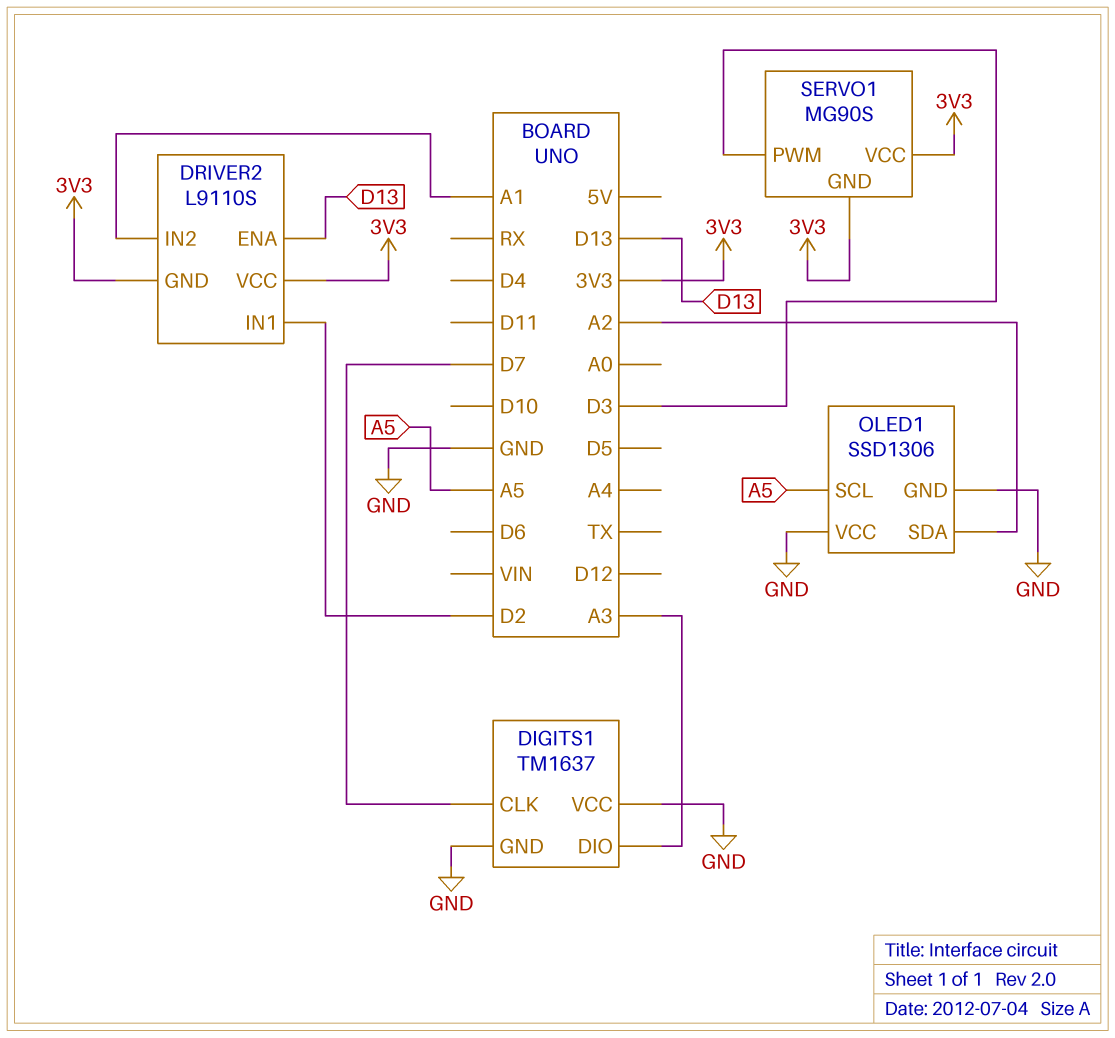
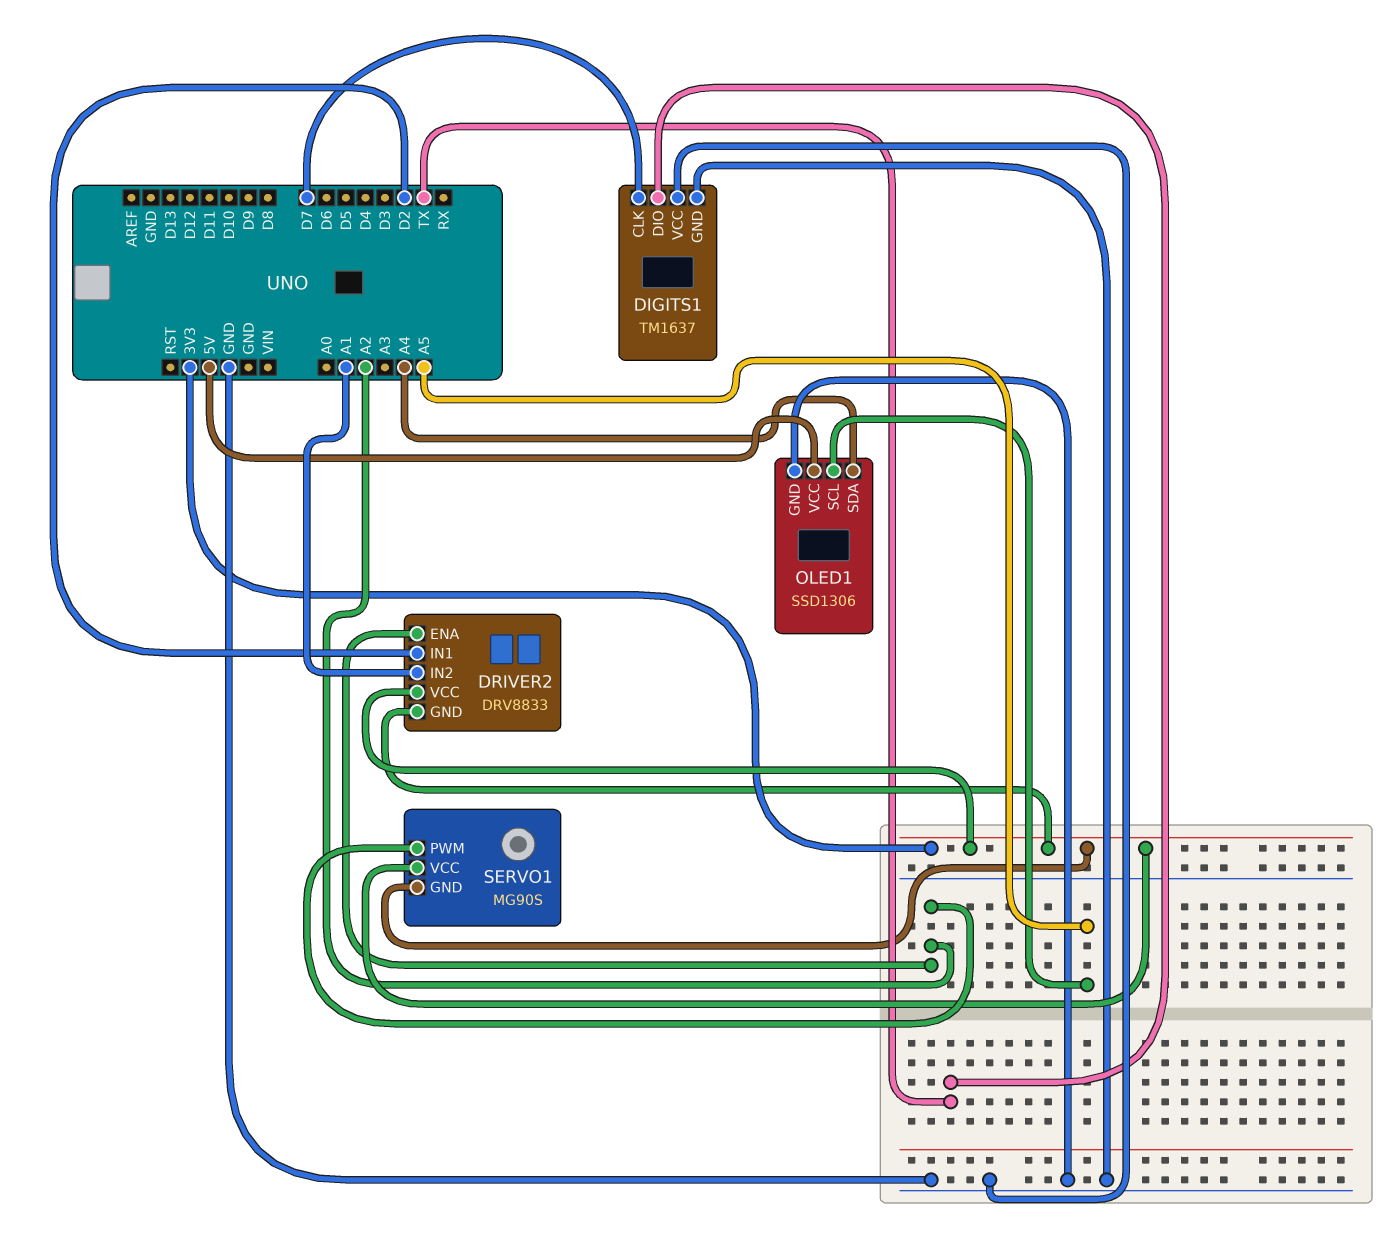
DIGITS1 pin DIO: A3 -> TX
DRIVER2: L9110S -> DRV8833
DRIVER2 pin ENA: D13 -> A2
OLED1 pin SDA: A2 -> A4
OLED1 pin VCC: GND -> 5V
SERVO1 pin PWM: D3 -> A2

